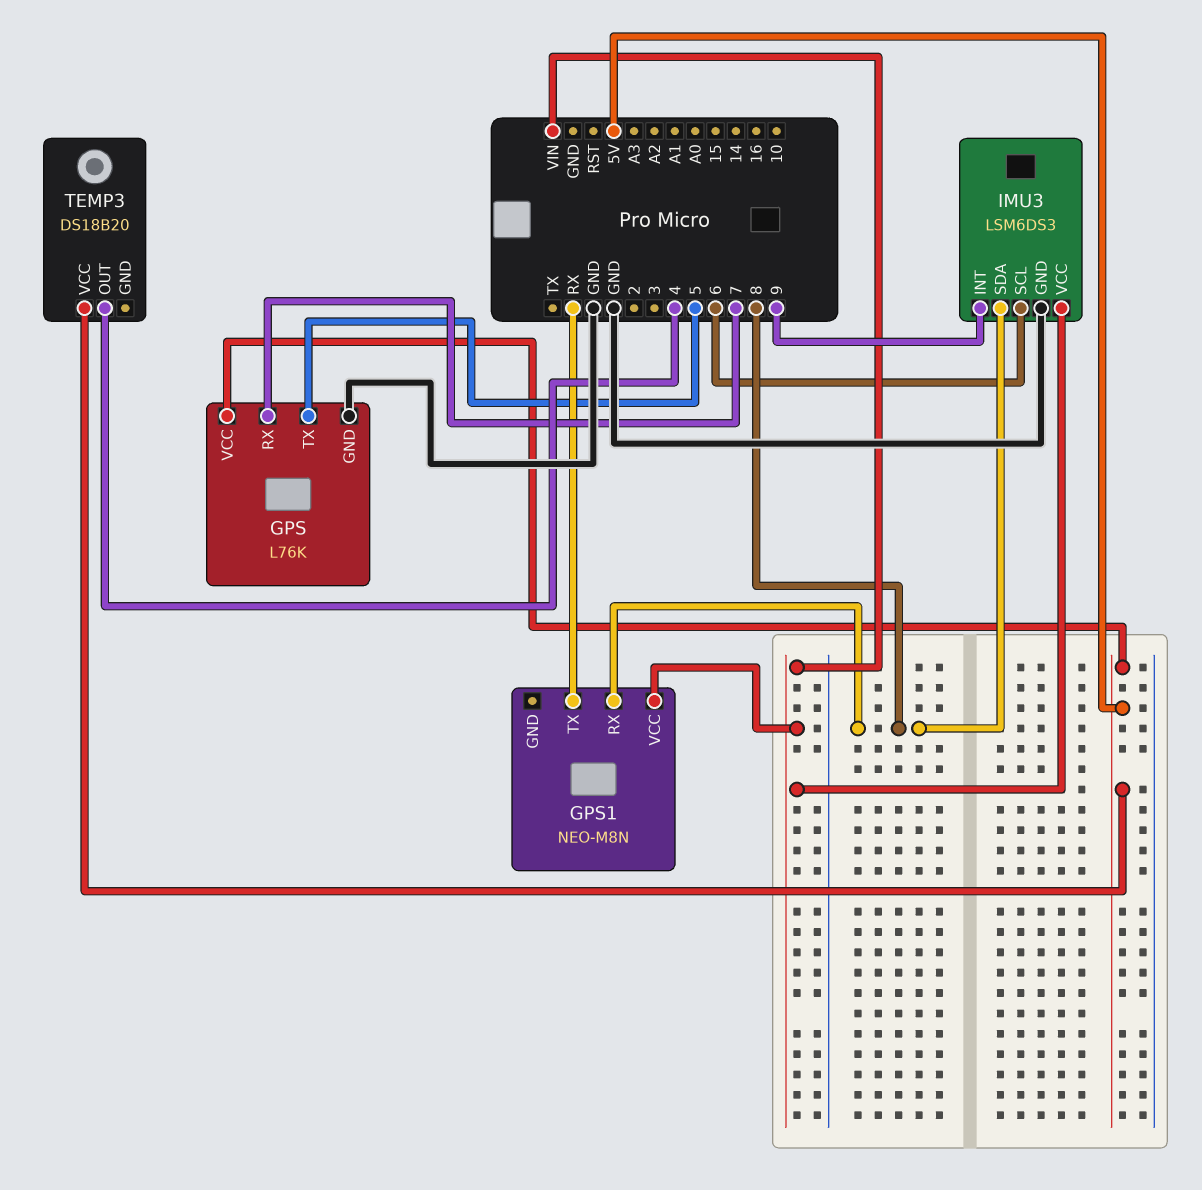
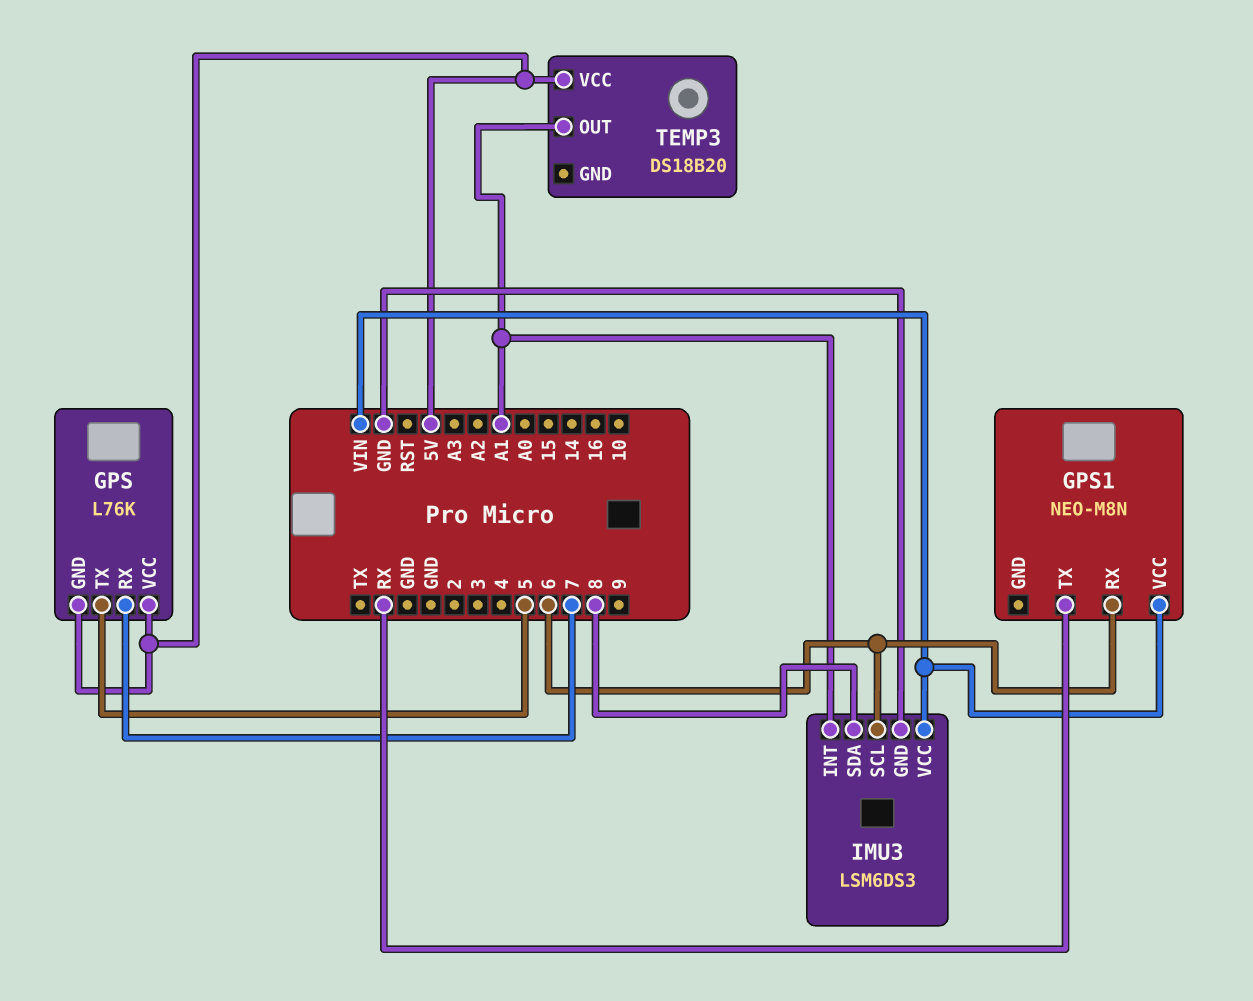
GPS pin GND: GND -> 5V
GPS1 pin RX: 8 -> 6
IMU3 pin INT: 9 -> A1
TEMP3 pin OUT: 4 -> A1

